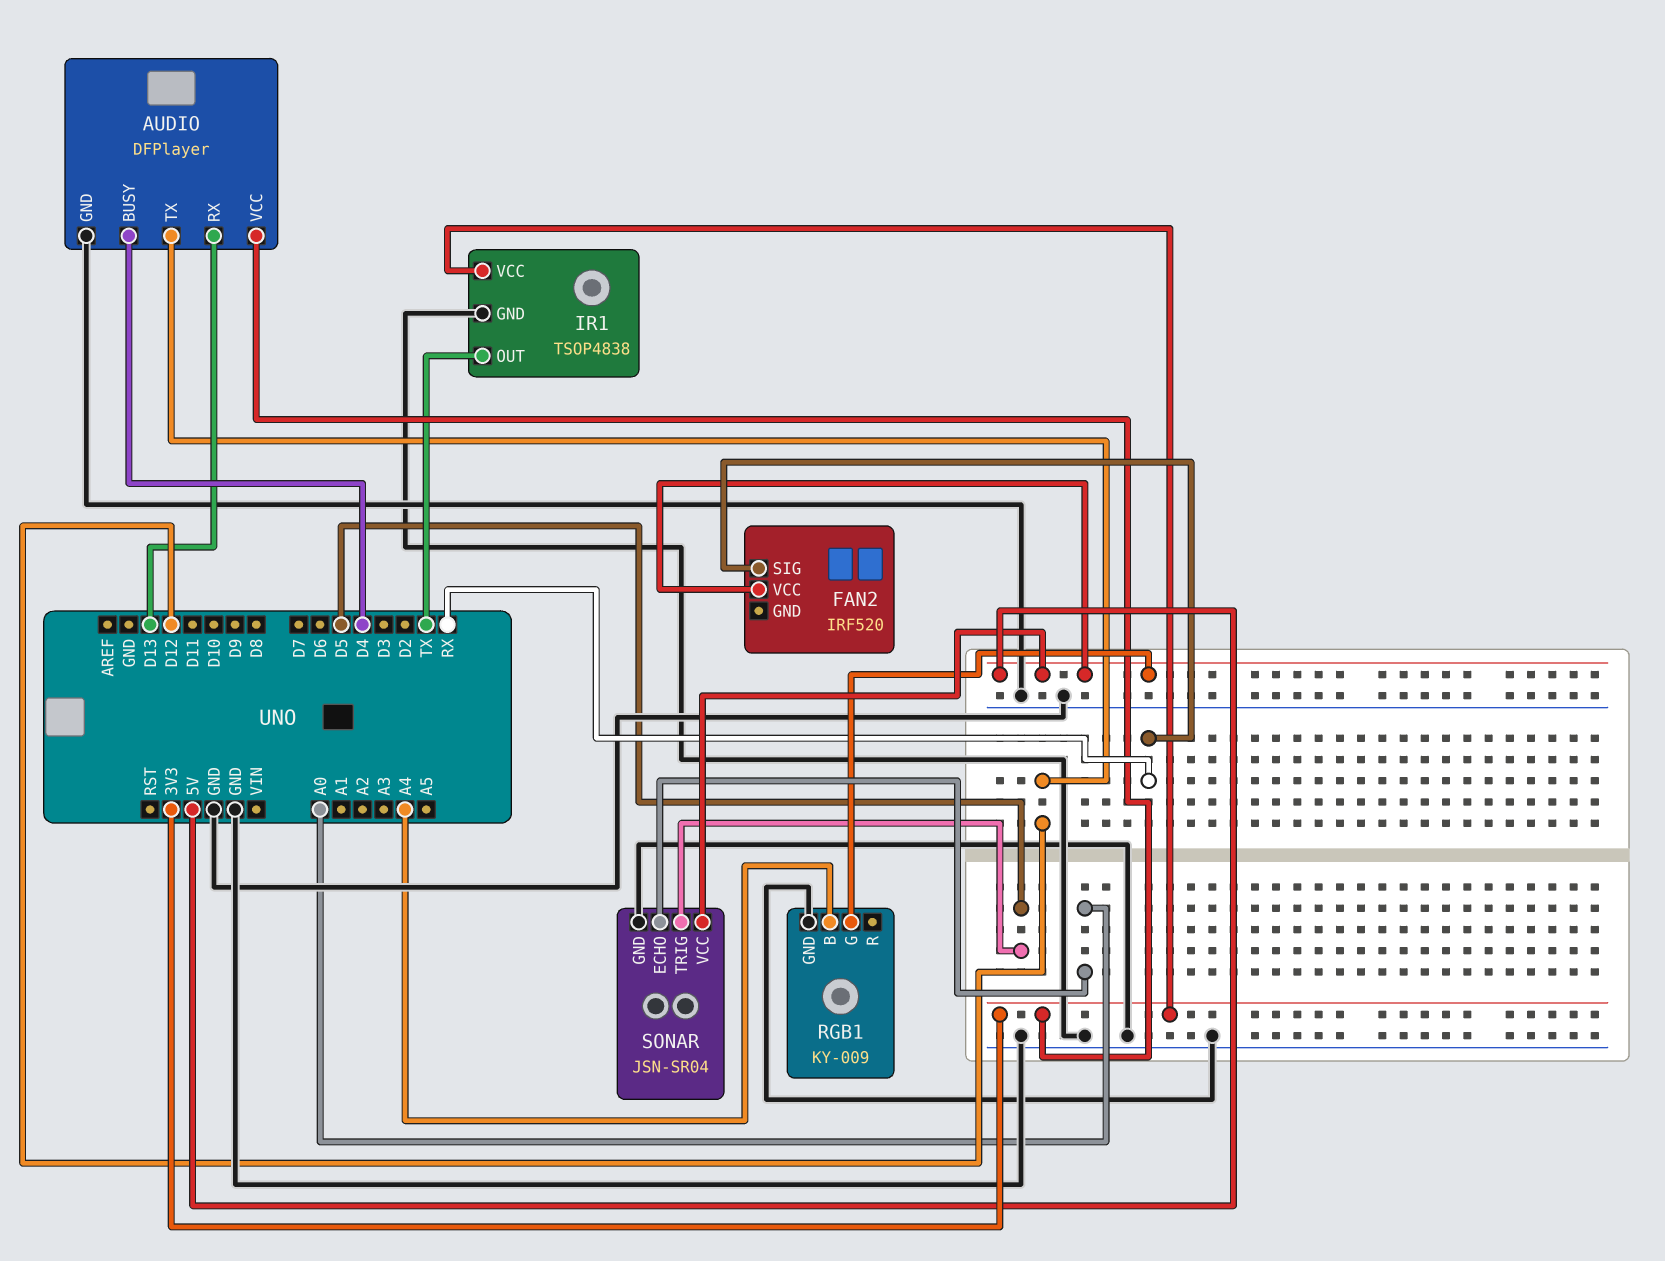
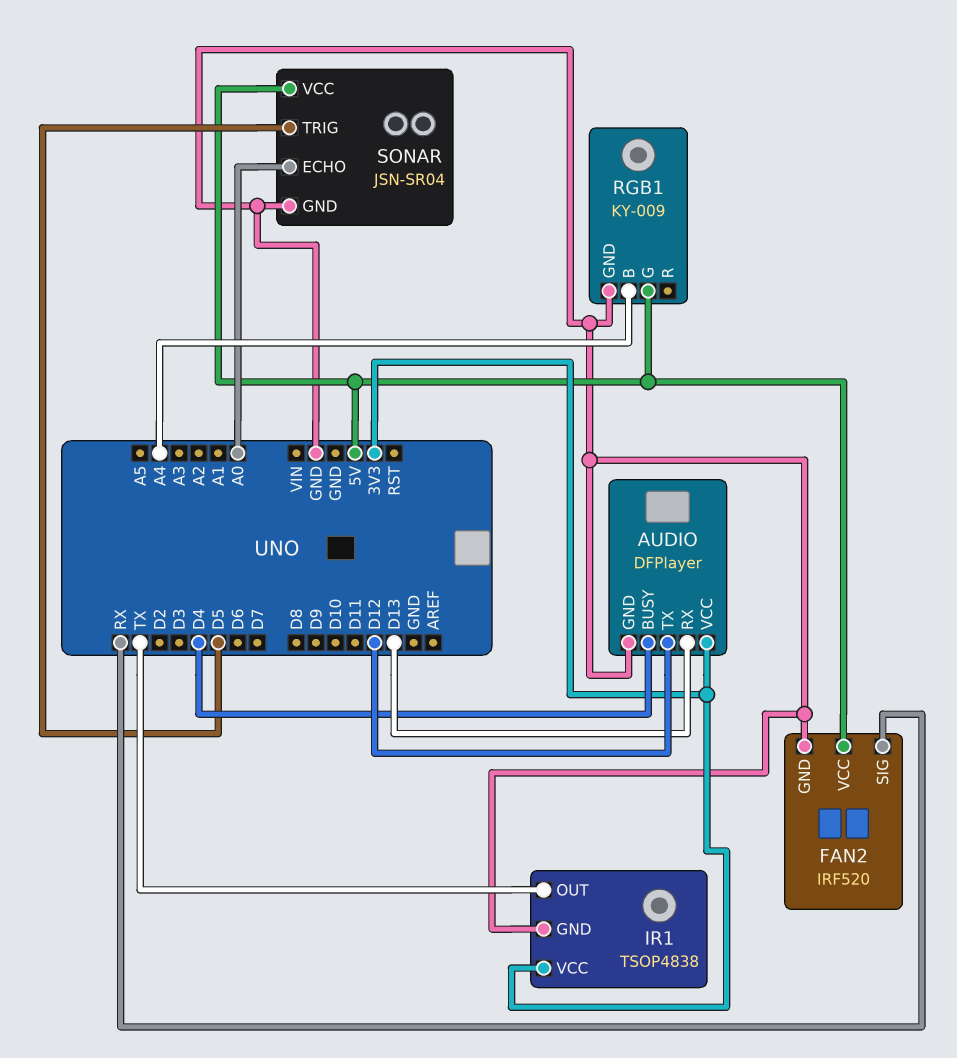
FAN2 pin GND: none -> GND

